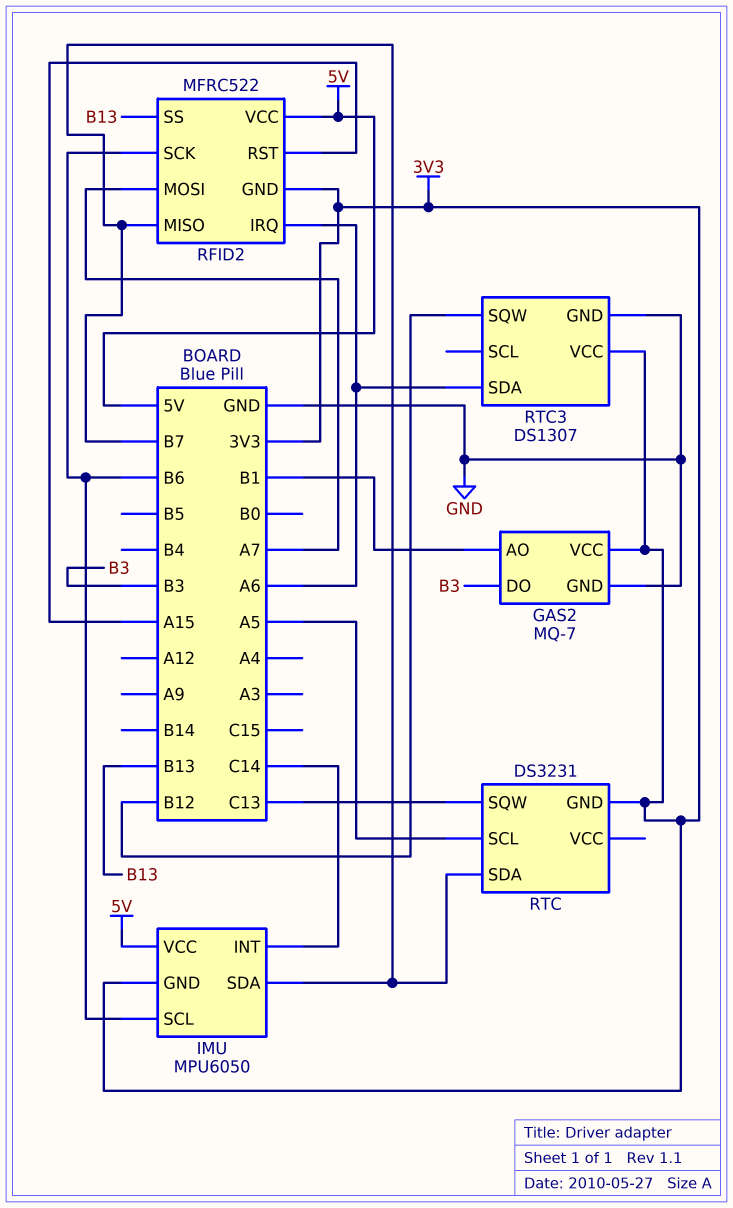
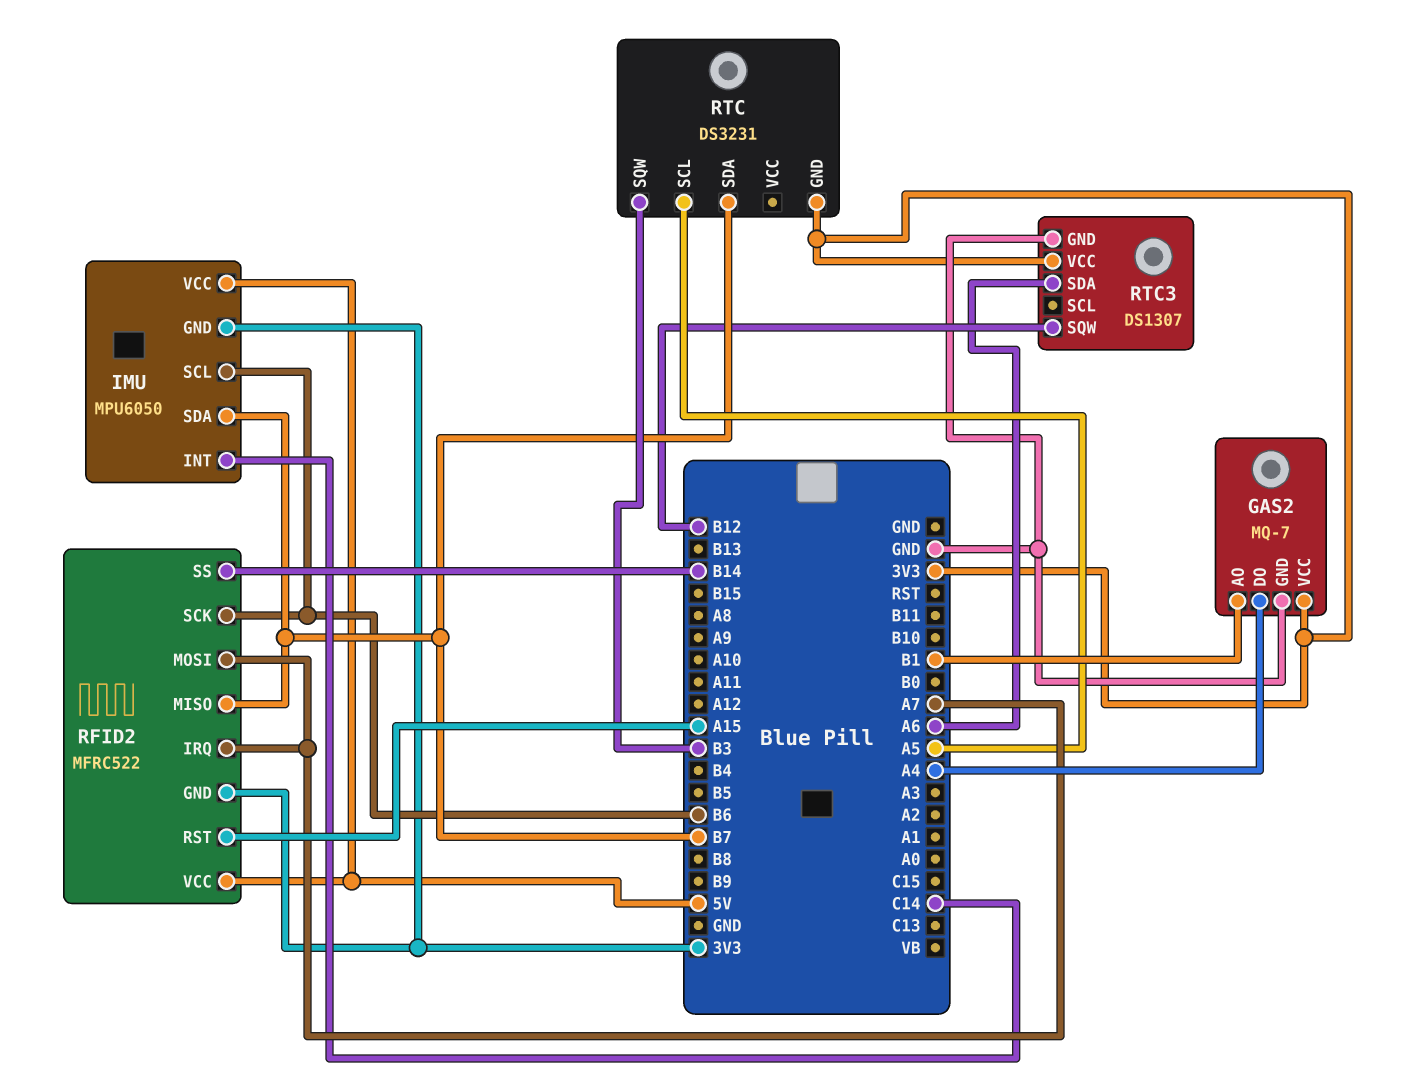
GAS2 pin DO: B3 -> A4
RFID2 pin IRQ: A6 -> A7
RFID2 pin SS: B13 -> B14
RTC pin SQW: C13 -> B3

